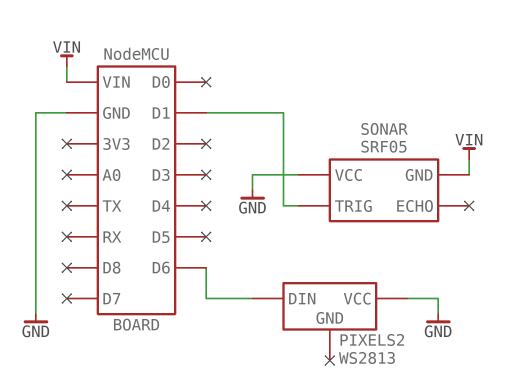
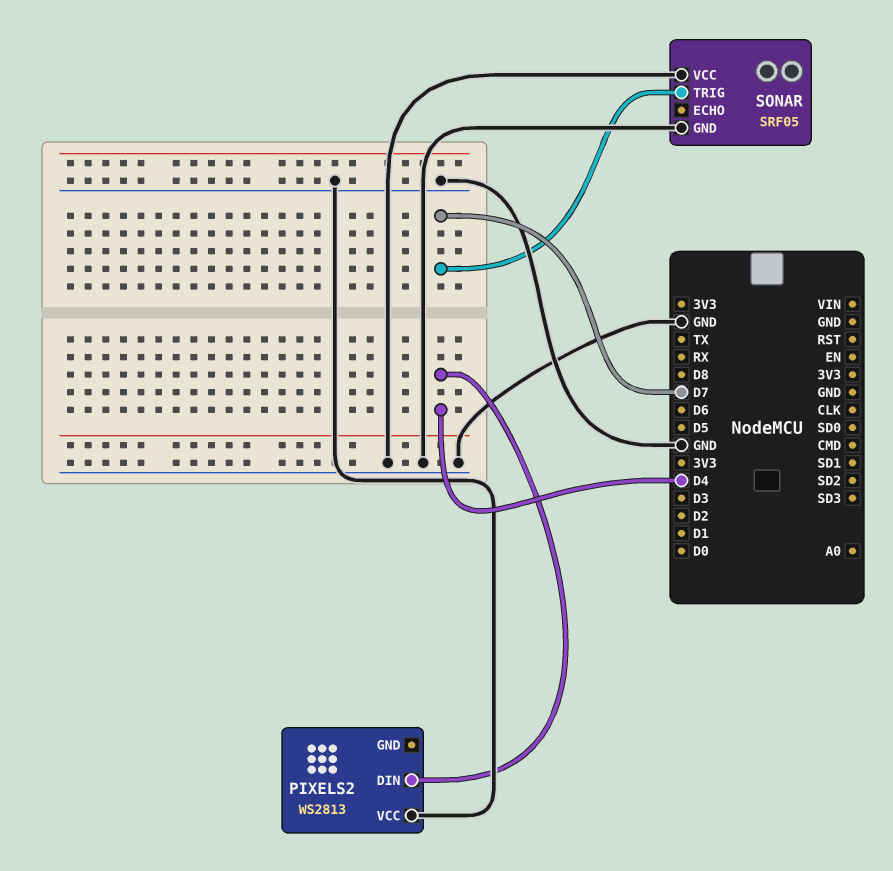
PIXELS2 pin DIN: D6 -> D4
SONAR pin GND: VIN -> GND
SONAR pin TRIG: D1 -> D7

